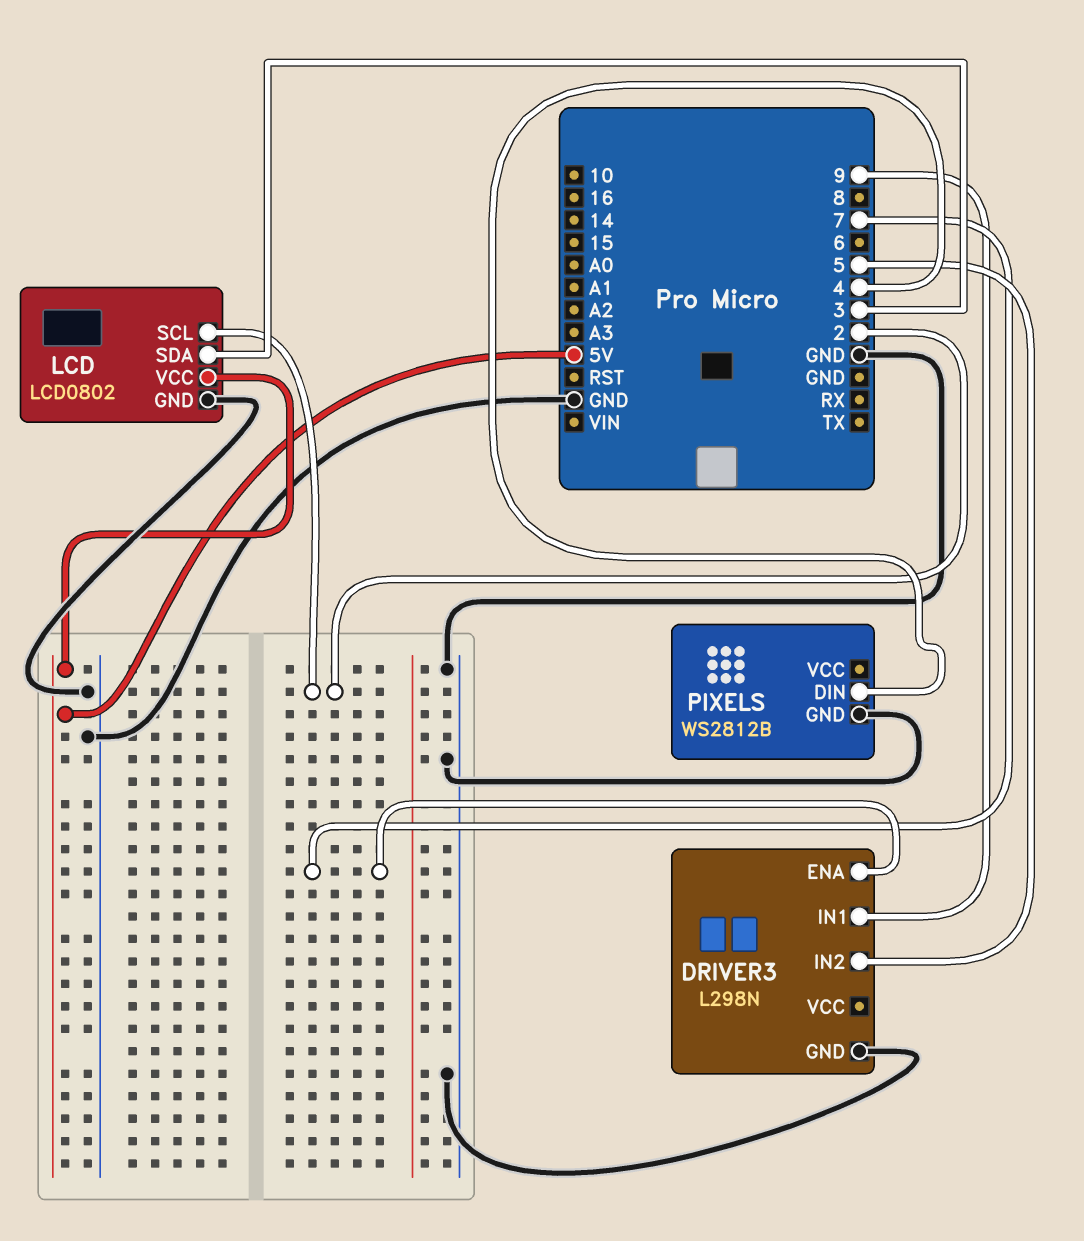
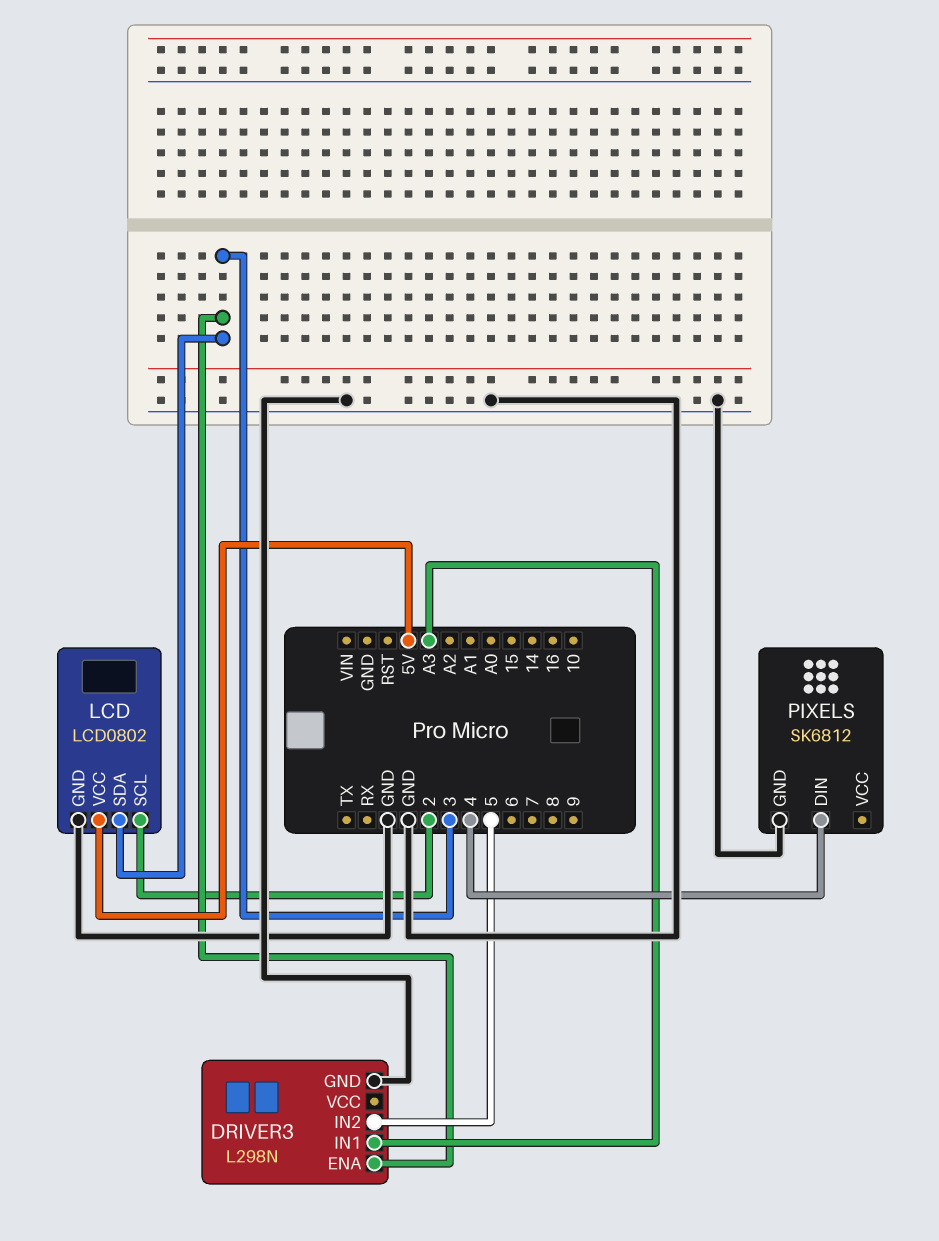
DRIVER3 pin ENA: 7 -> 3
DRIVER3 pin IN1: 9 -> A3
PIXELS: WS2812B -> SK6812

